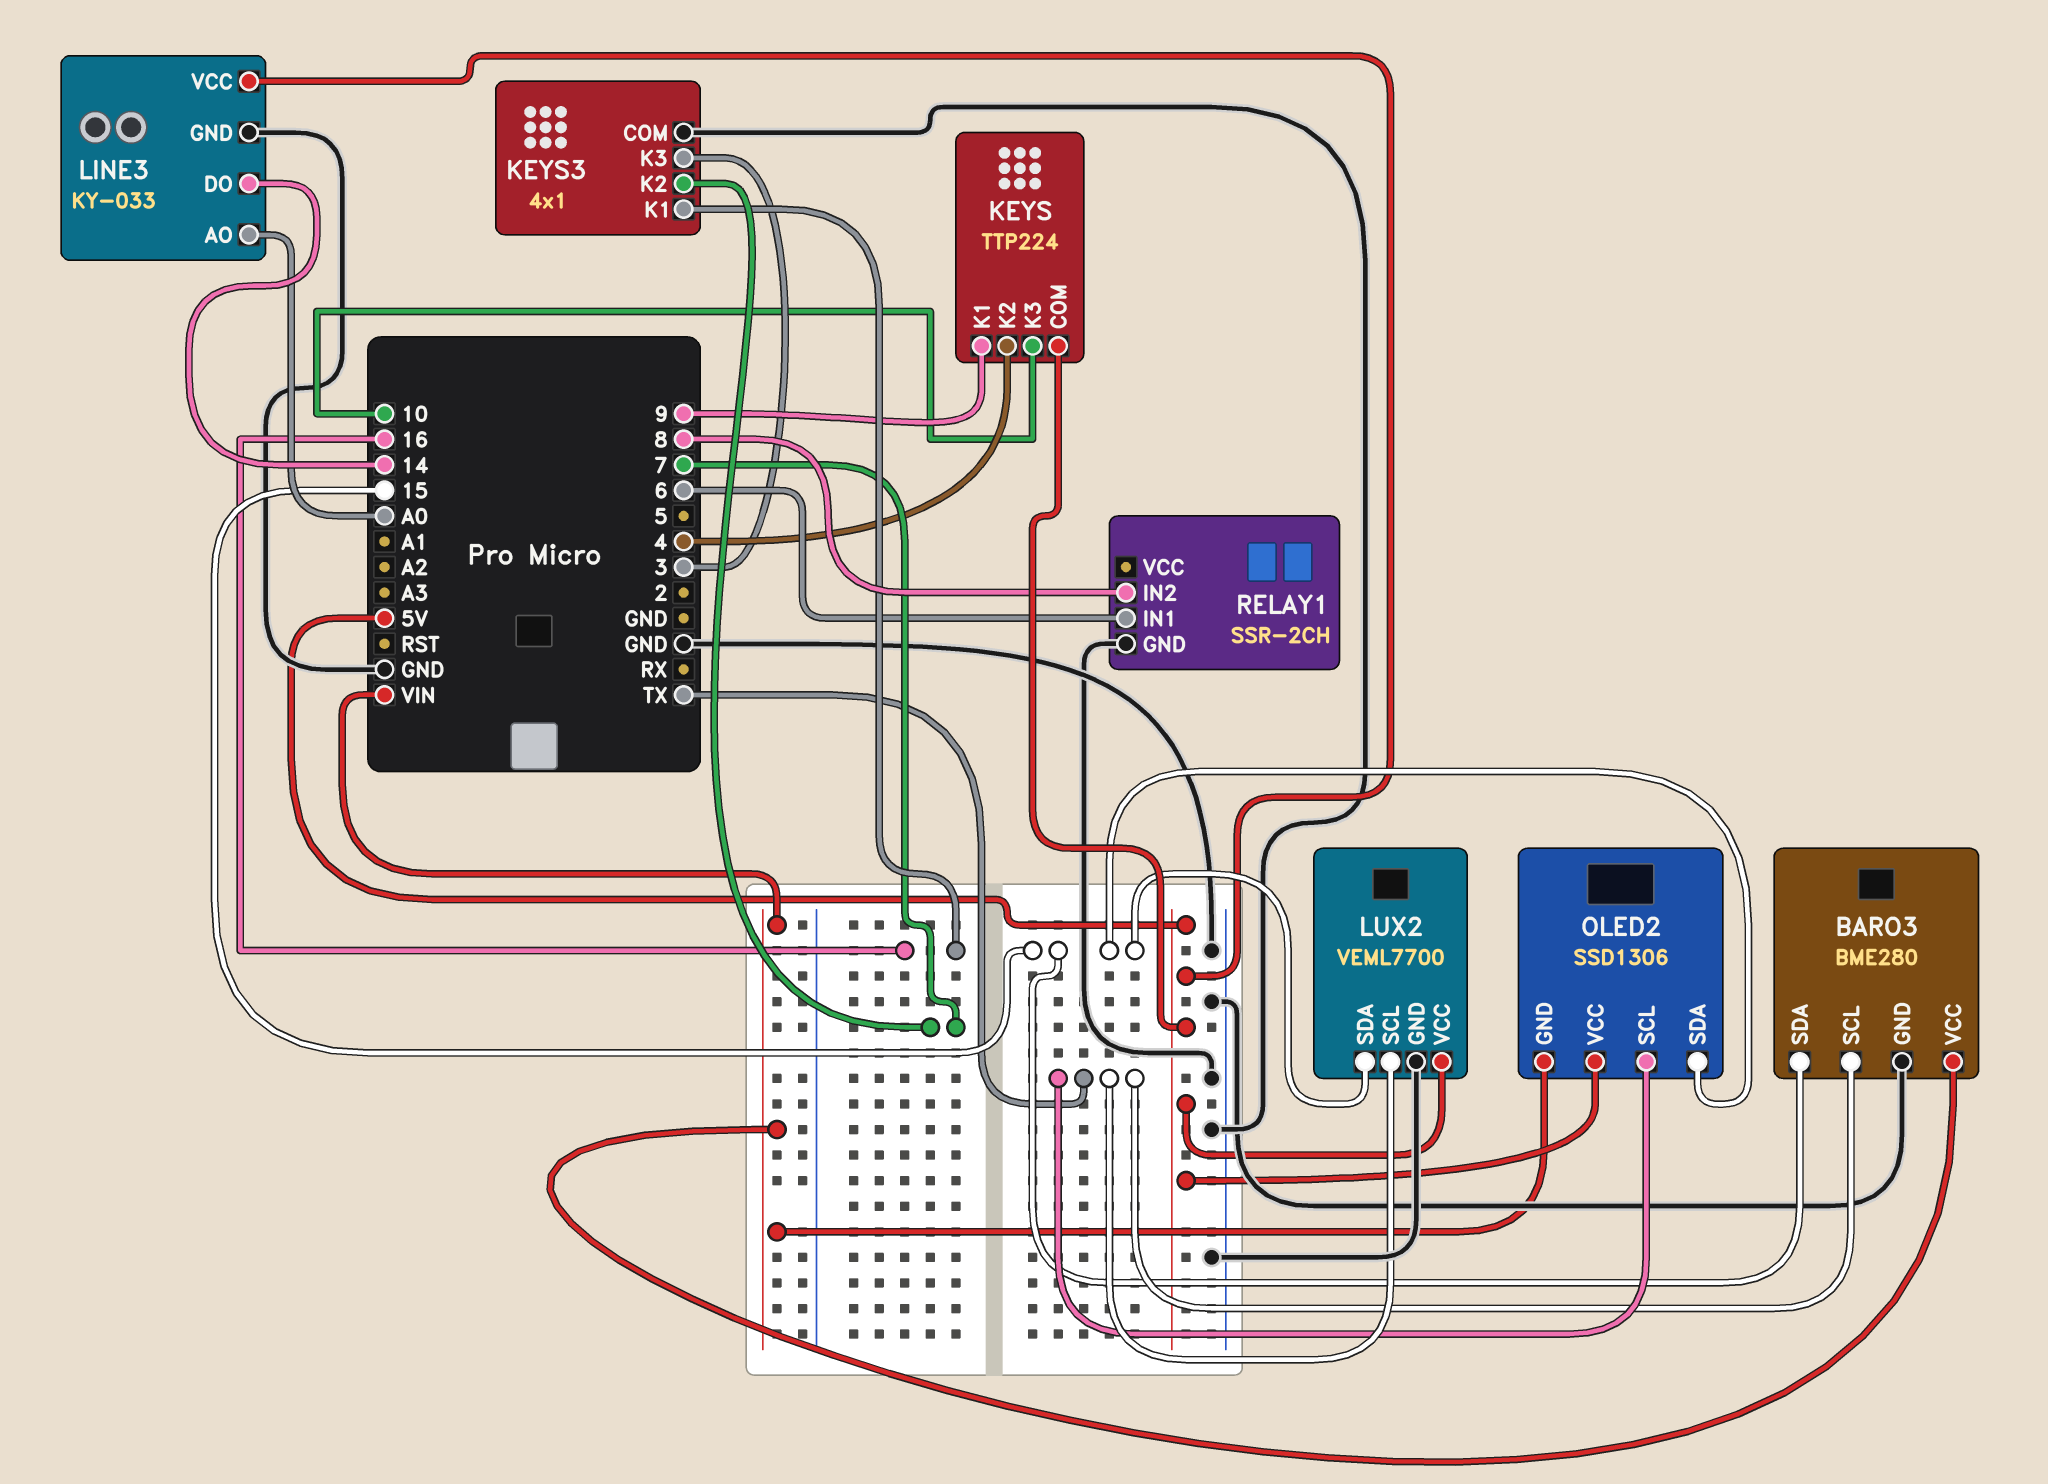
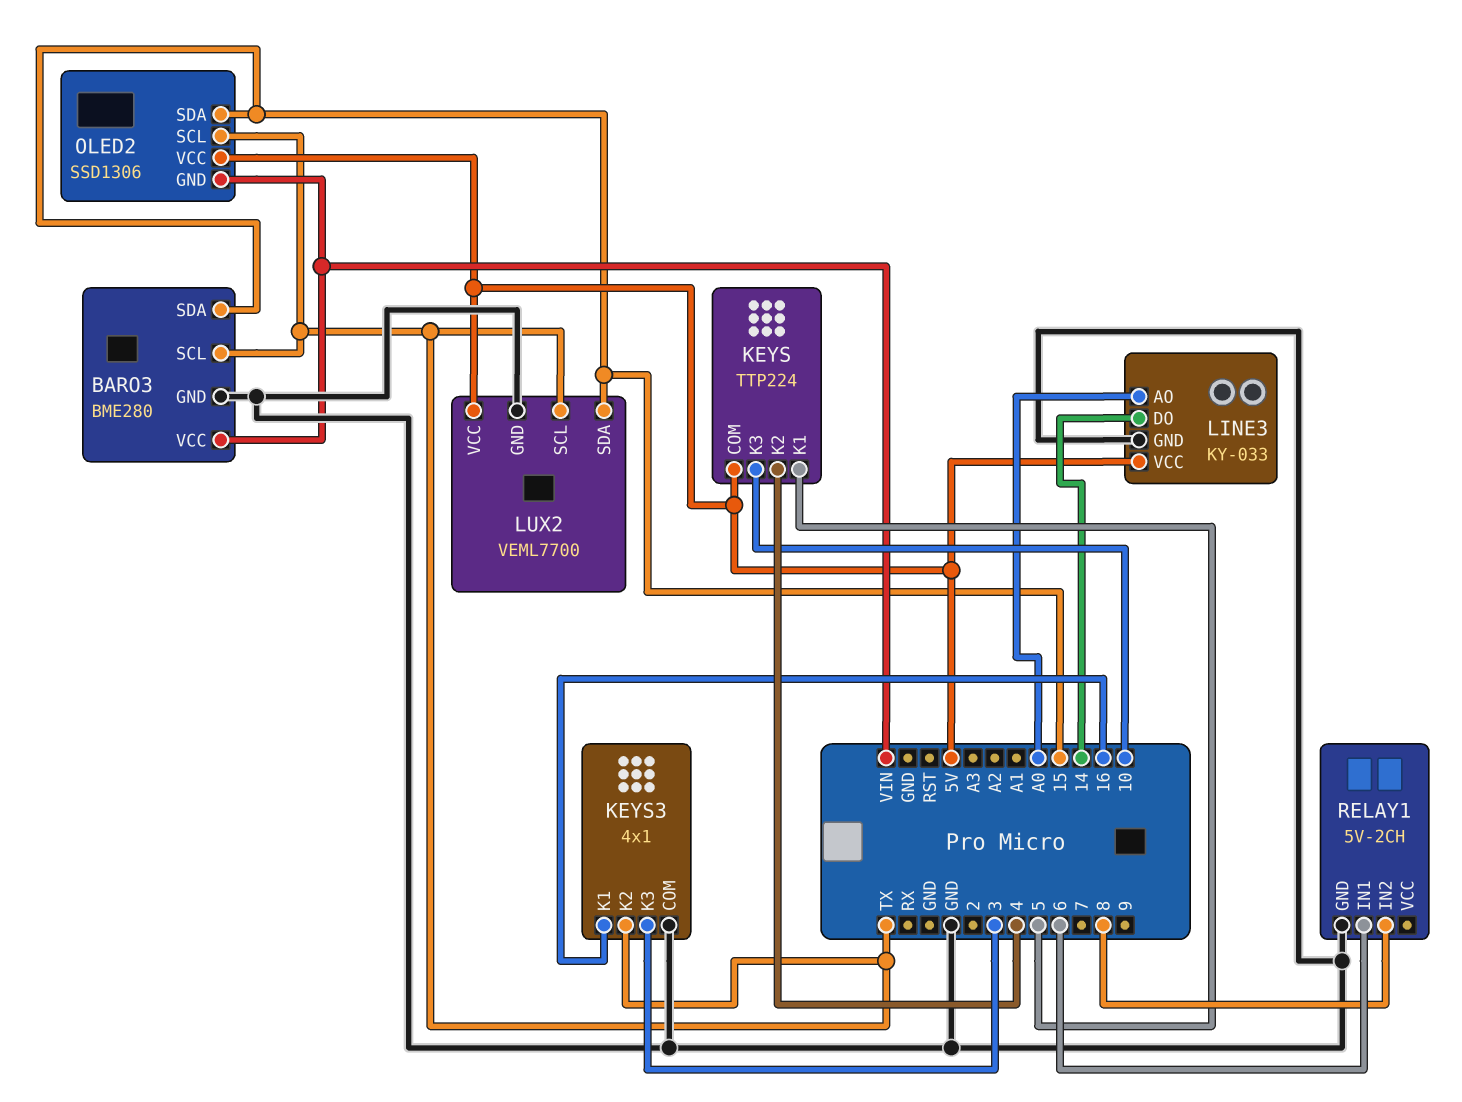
KEYS pin K1: 9 -> 5
KEYS3 pin K2: 7 -> TX
RELAY1: SSR-2CH -> 5V-2CH

